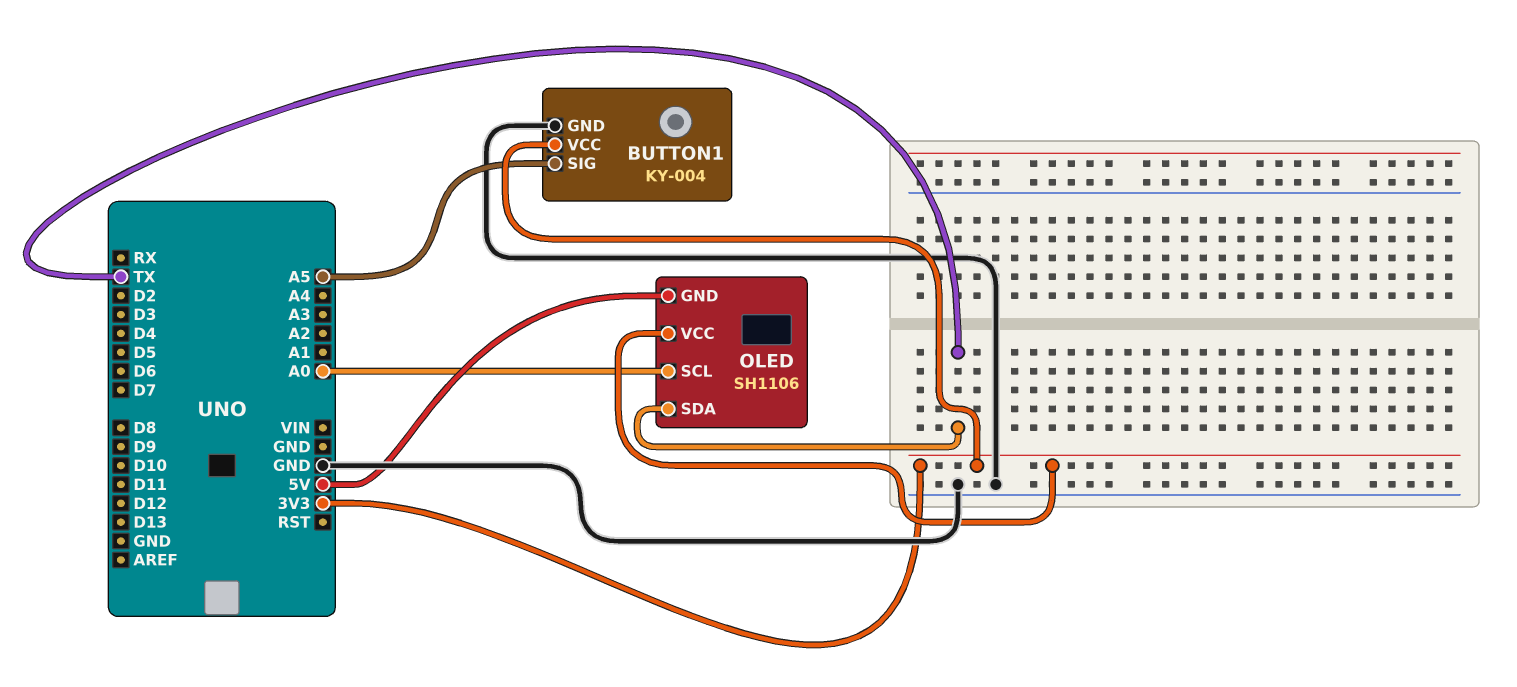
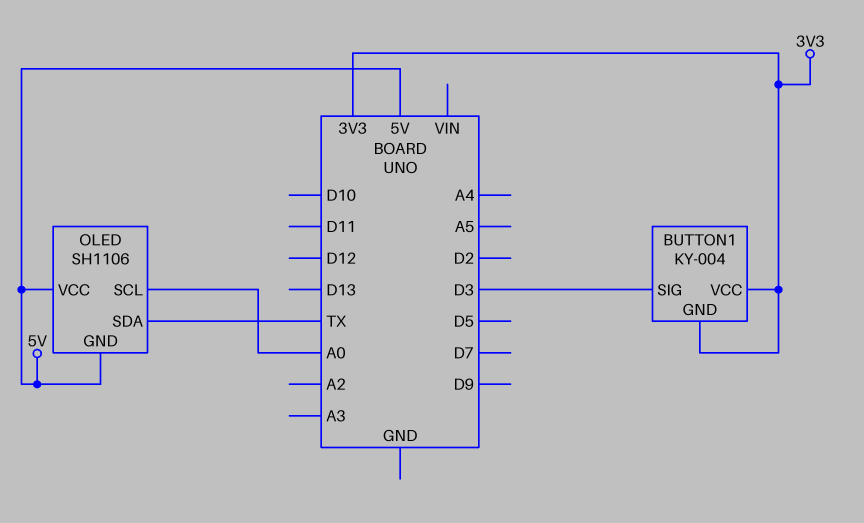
BUTTON1 pin GND: GND -> 3V3
BUTTON1 pin SIG: A5 -> D3
OLED pin VCC: 3V3 -> 5V

